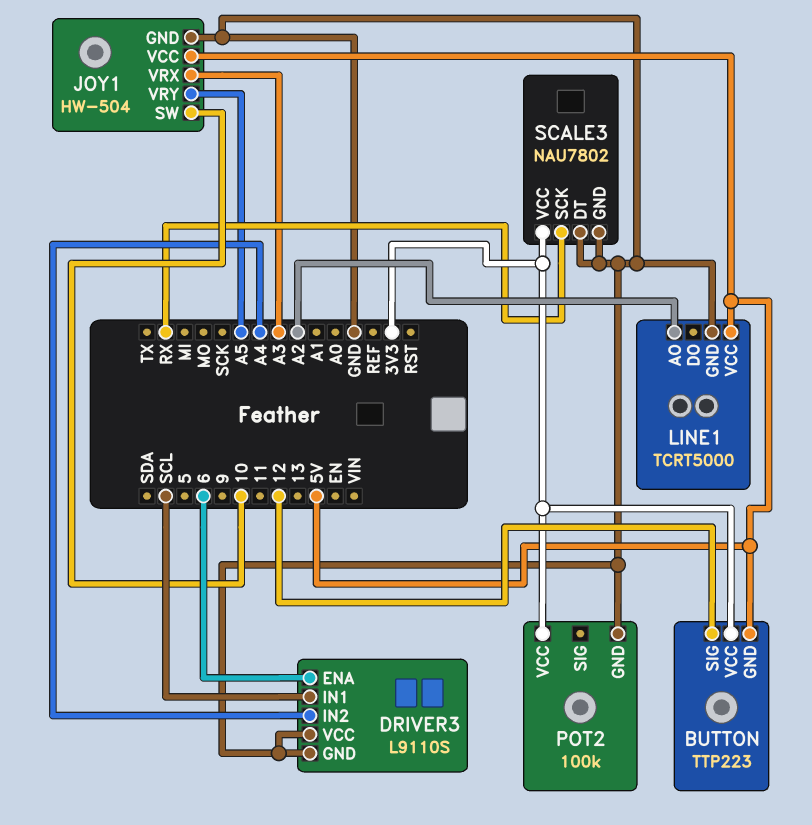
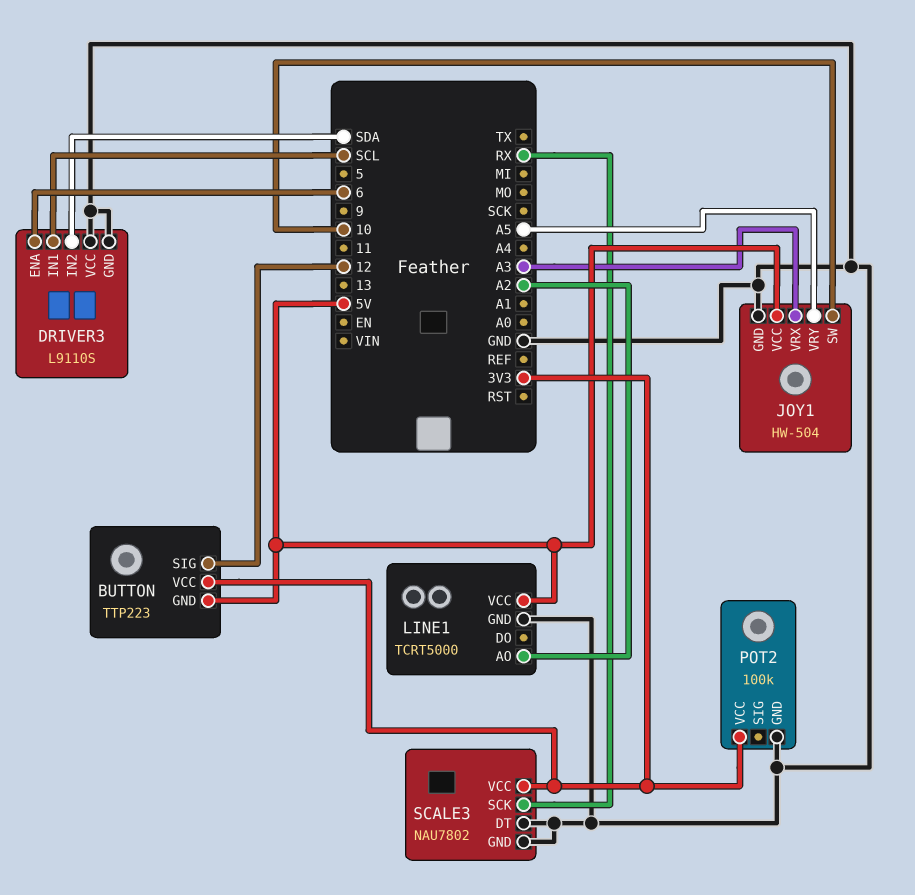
DRIVER3 pin IN2: A4 -> SDA

